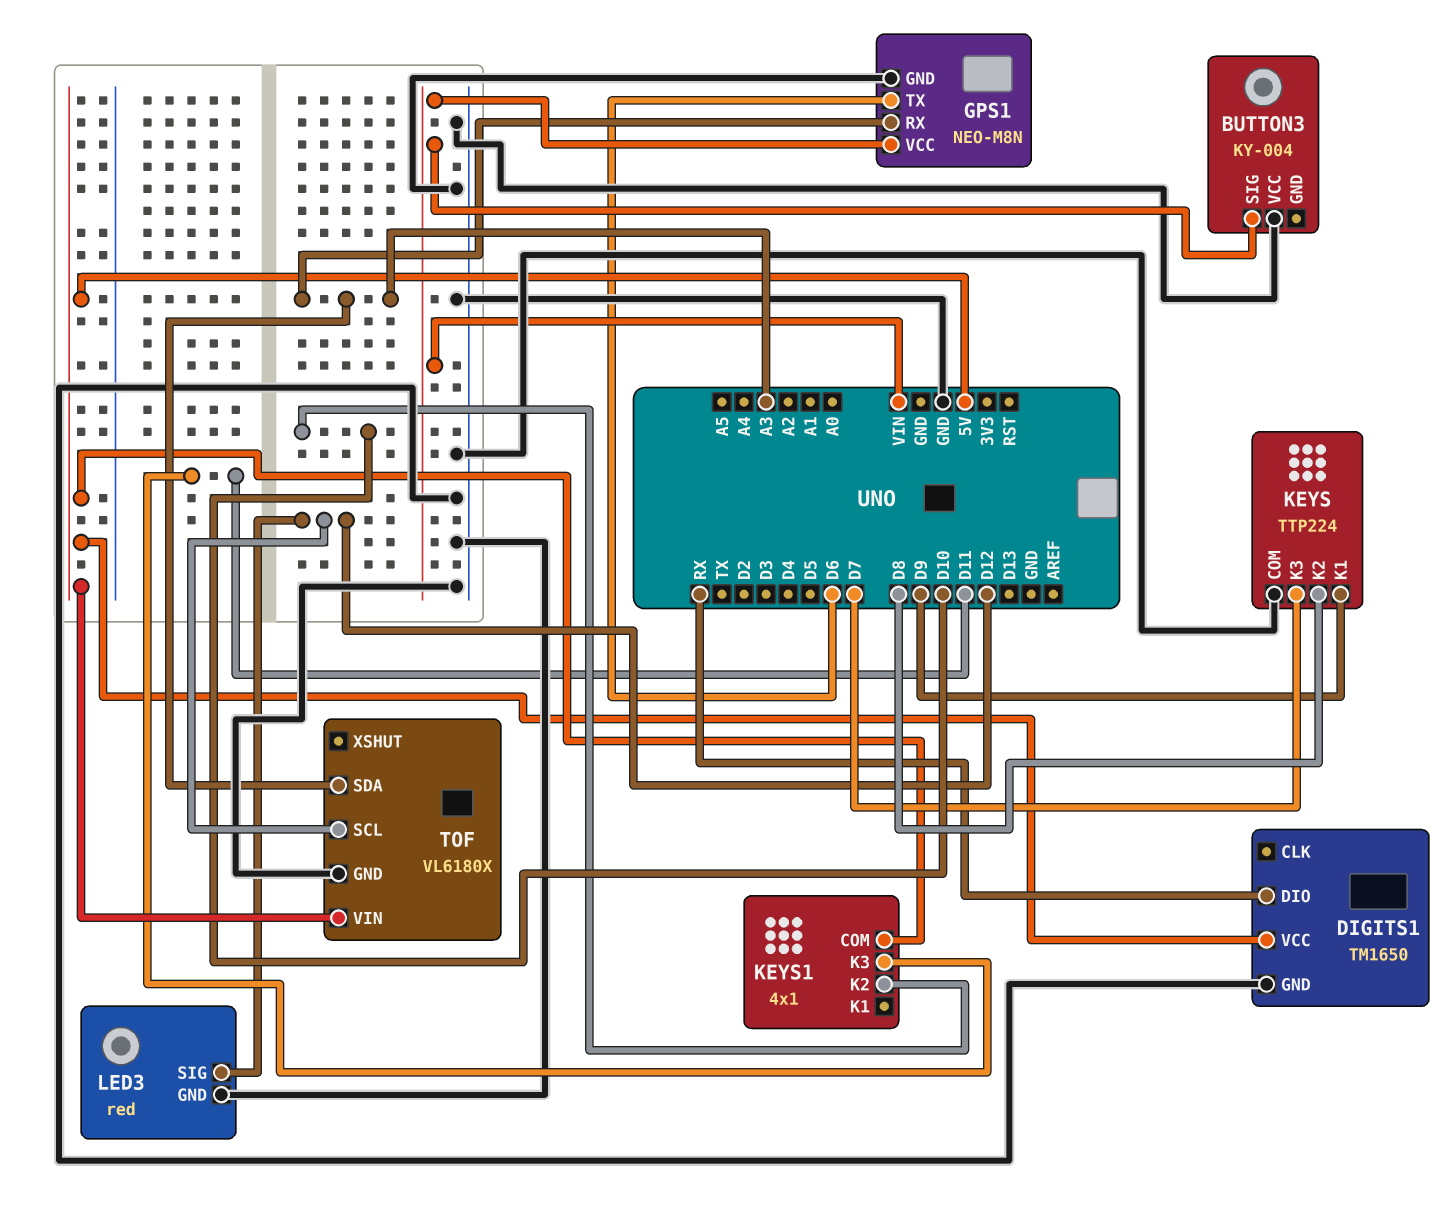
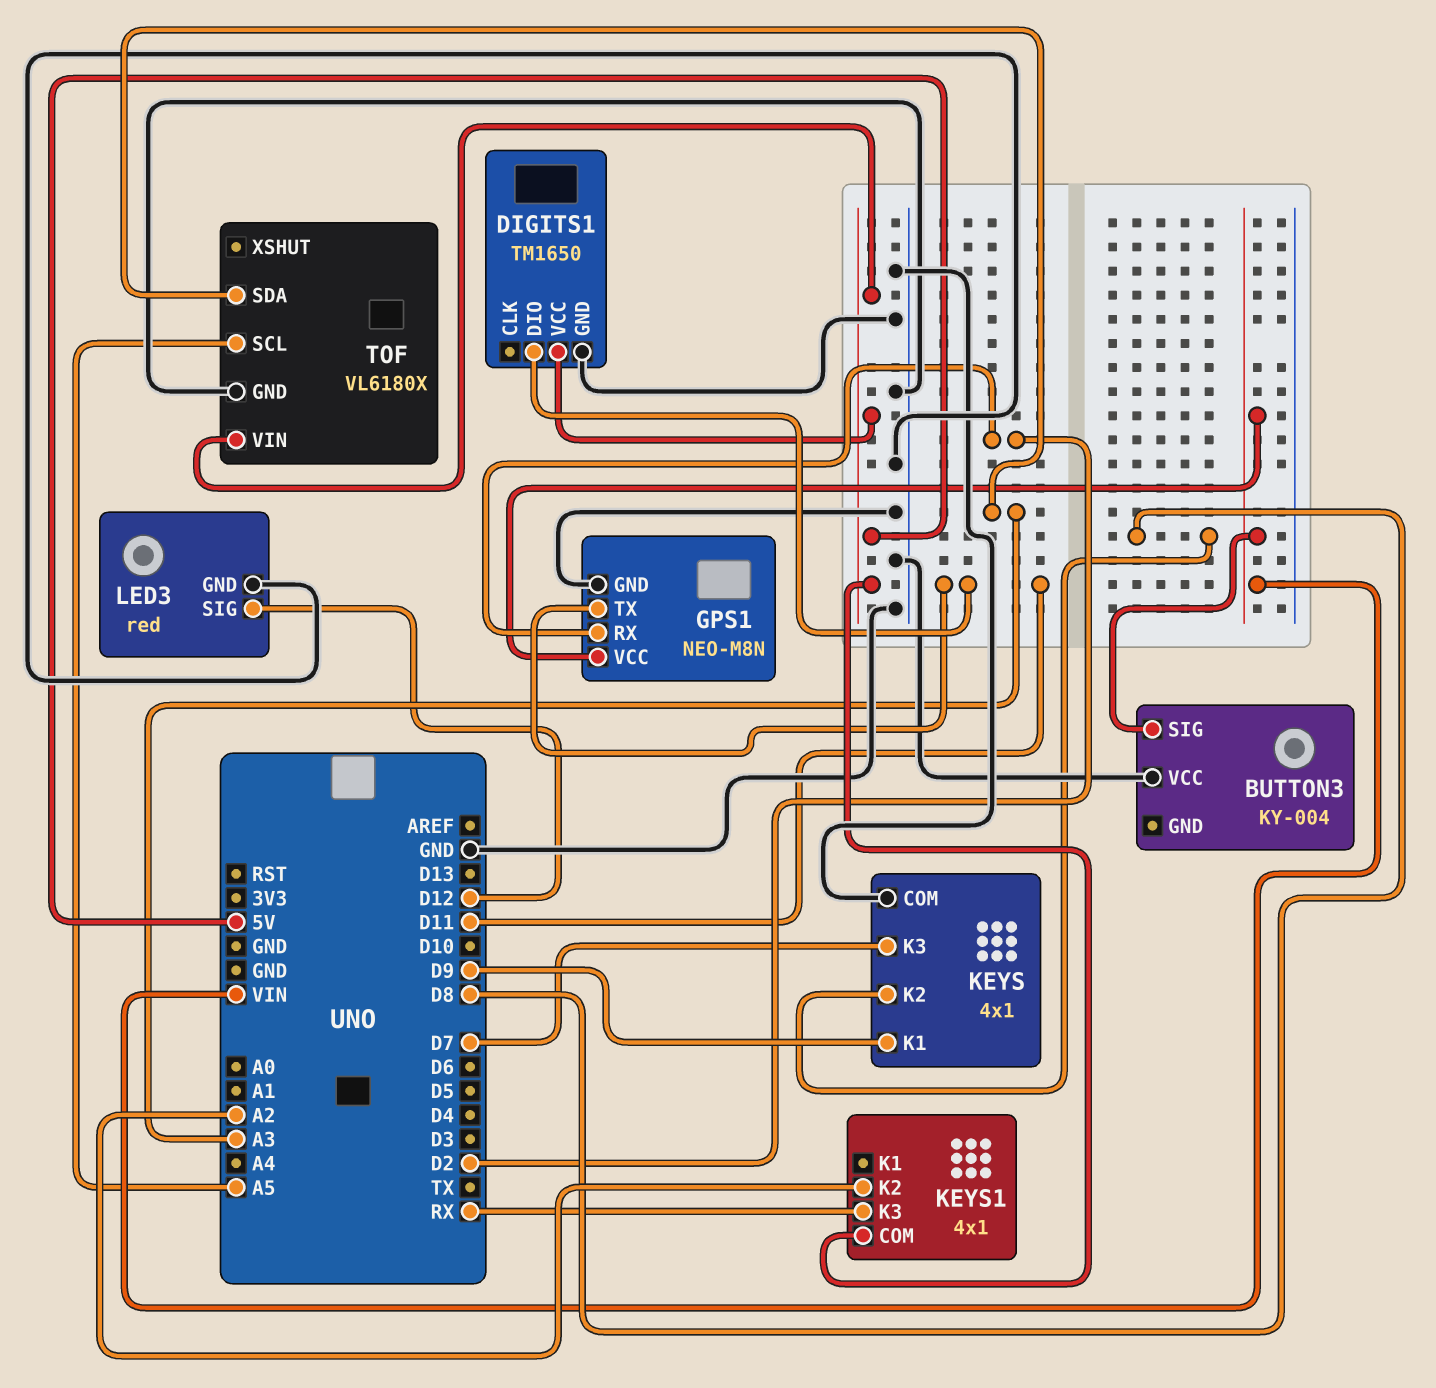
DIGITS1 pin DIO: RX -> D11
GPS1 pin RX: A3 -> D2
GPS1 pin TX: D6 -> D11
KEYS: TTP224 -> 4x1
KEYS1 pin K2: D10 -> A2
KEYS1 pin K3: D11 -> RX
TOF pin SCL: D12 -> A5

